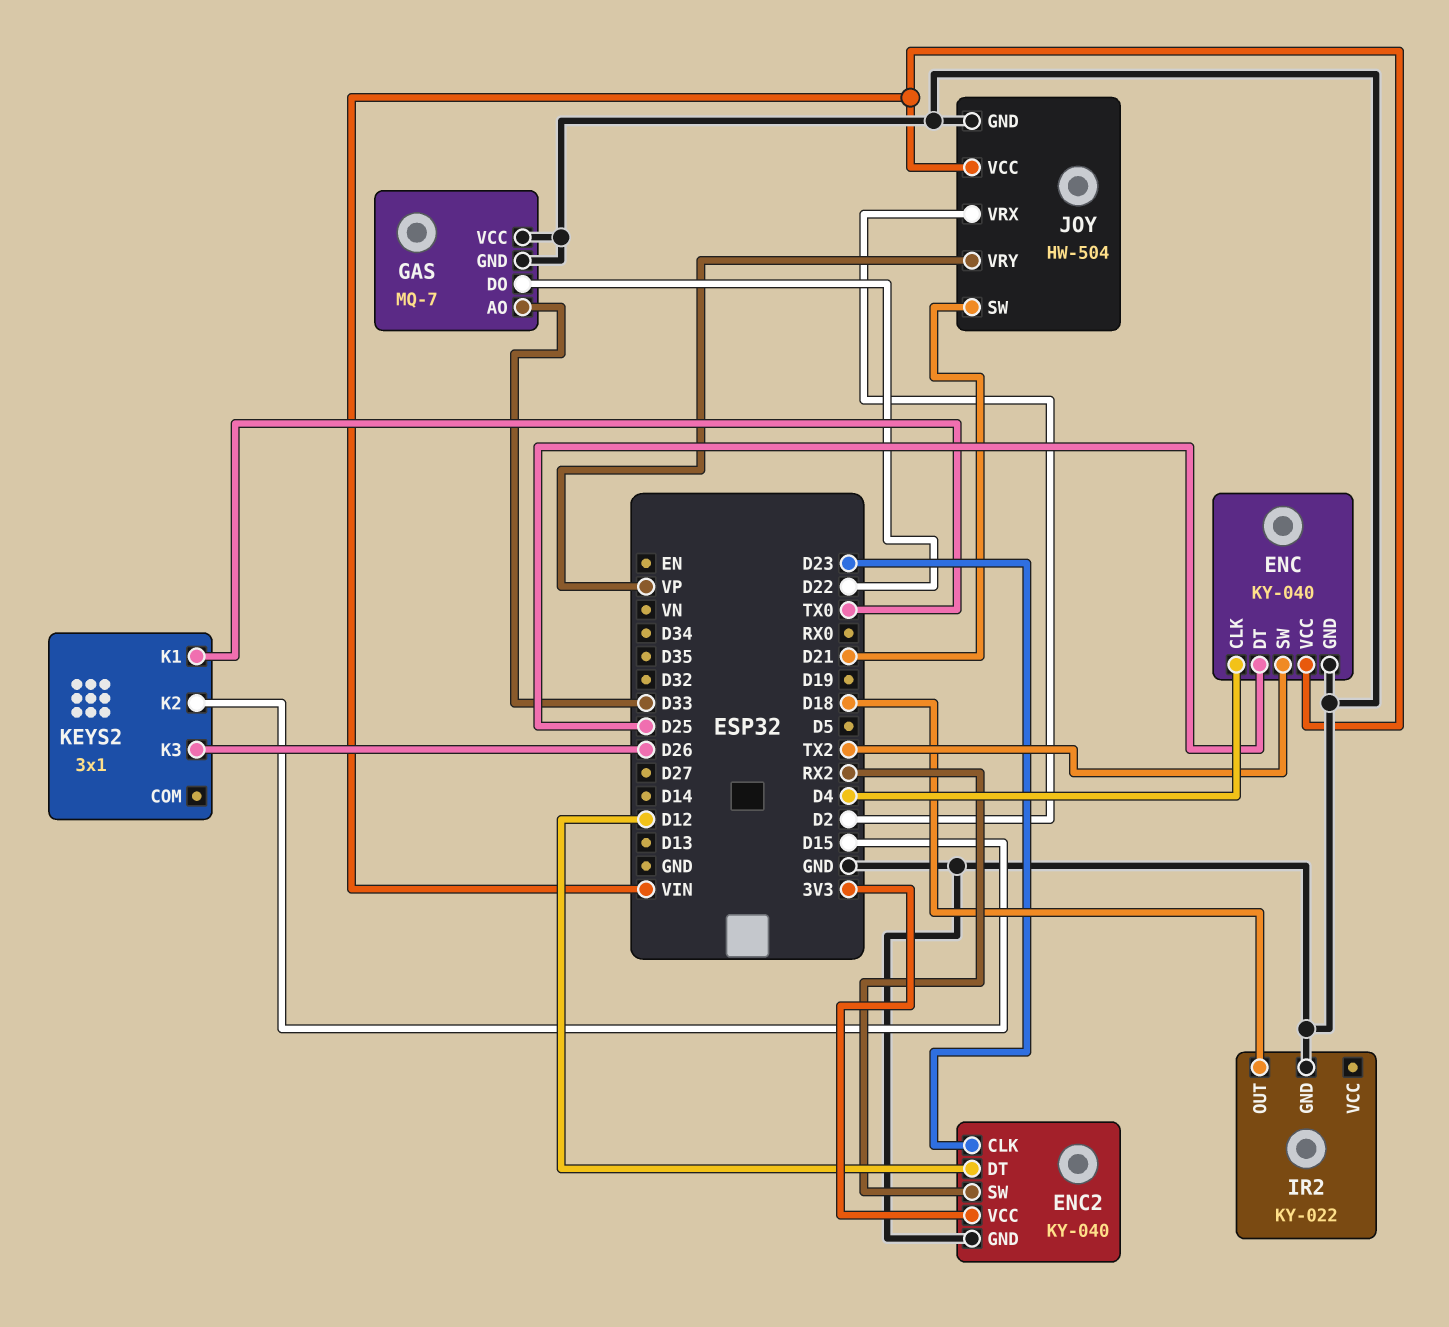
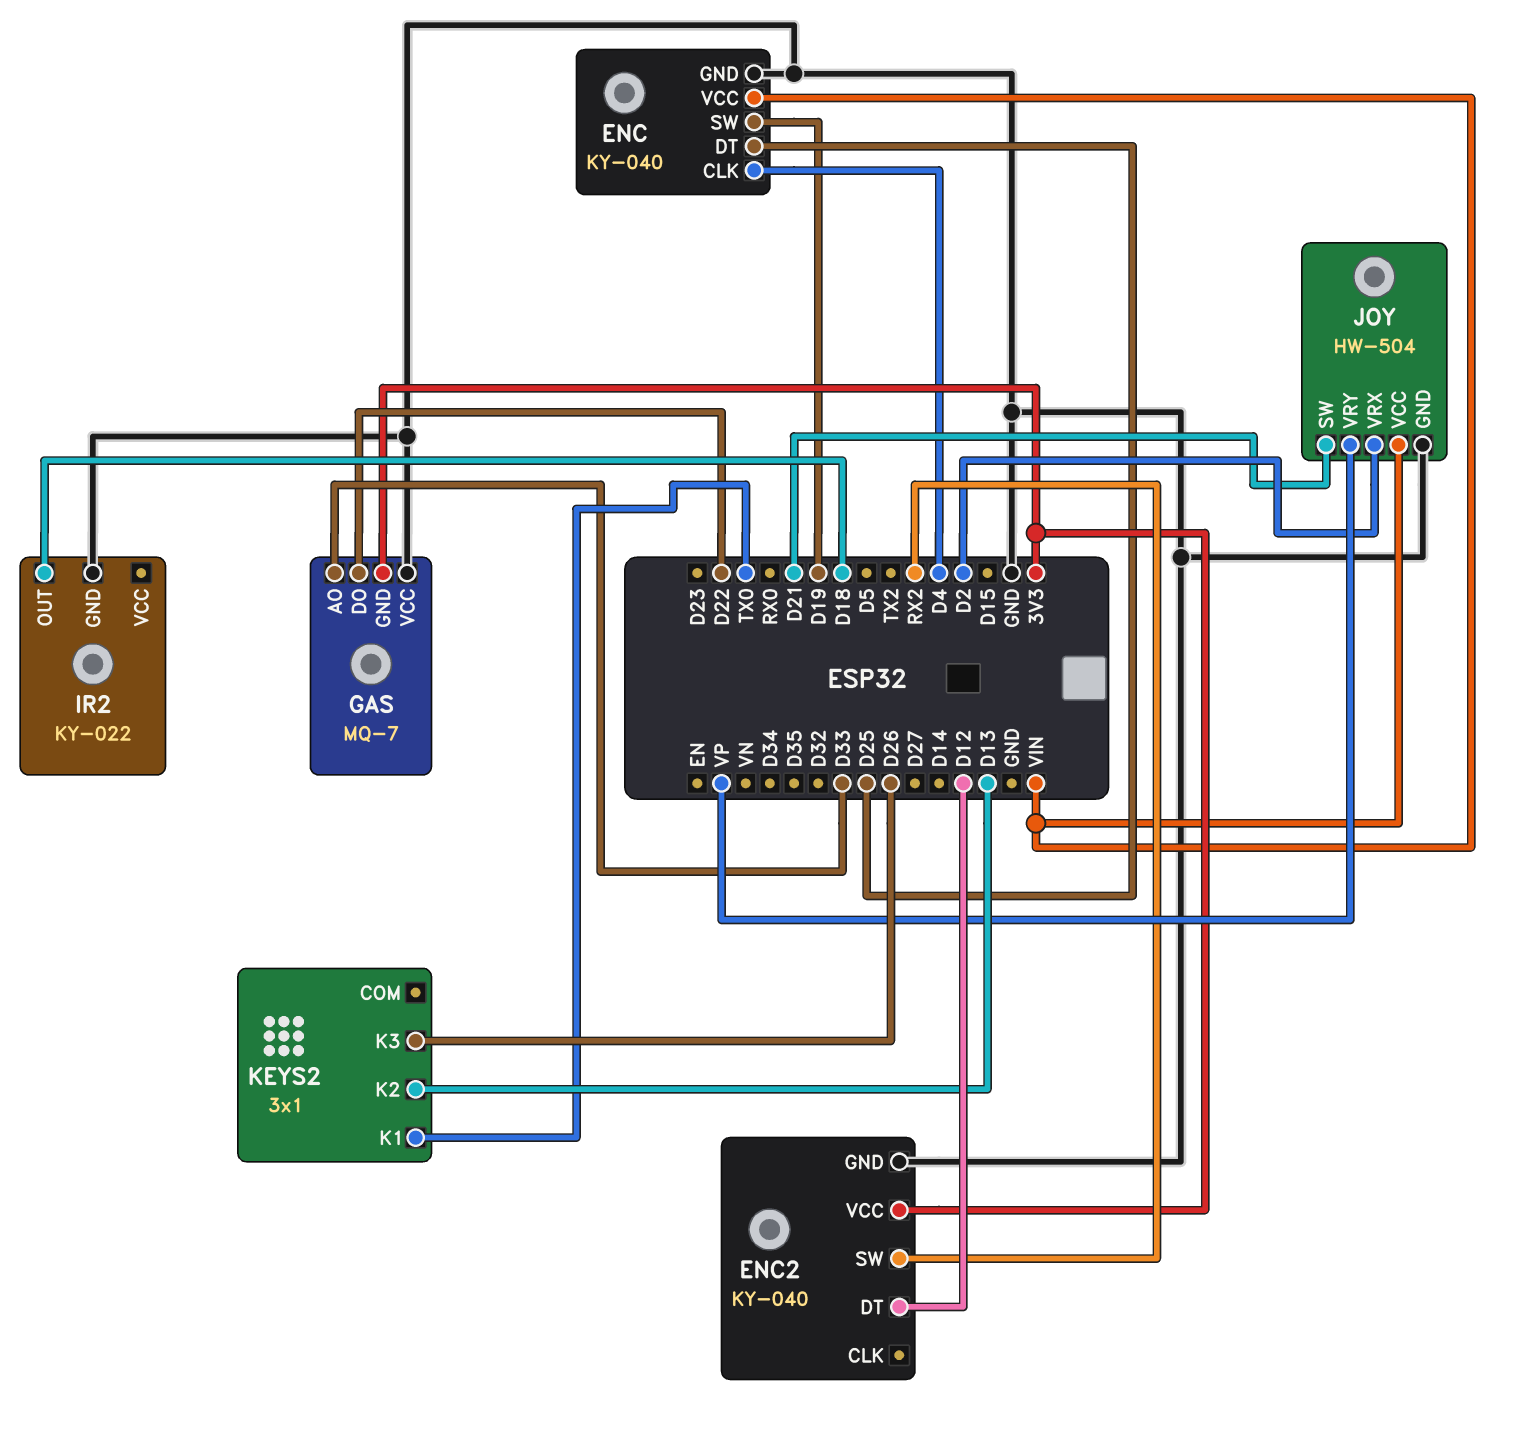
ENC pin SW: TX2 -> D19
ENC2 pin CLK: D23 -> none
GAS pin GND: GND -> 3V3
KEYS2 pin K2: D15 -> D13

